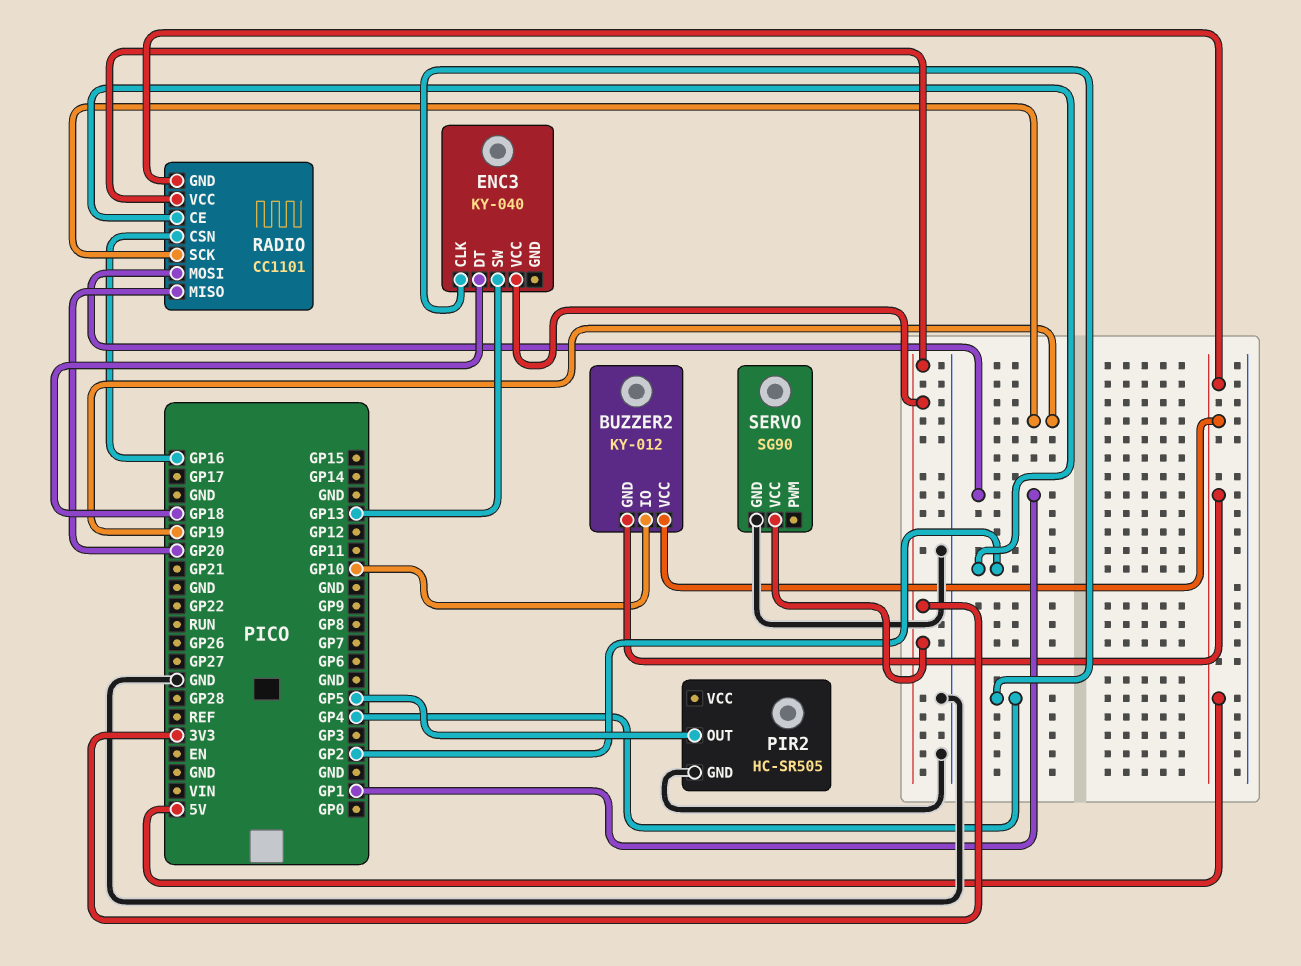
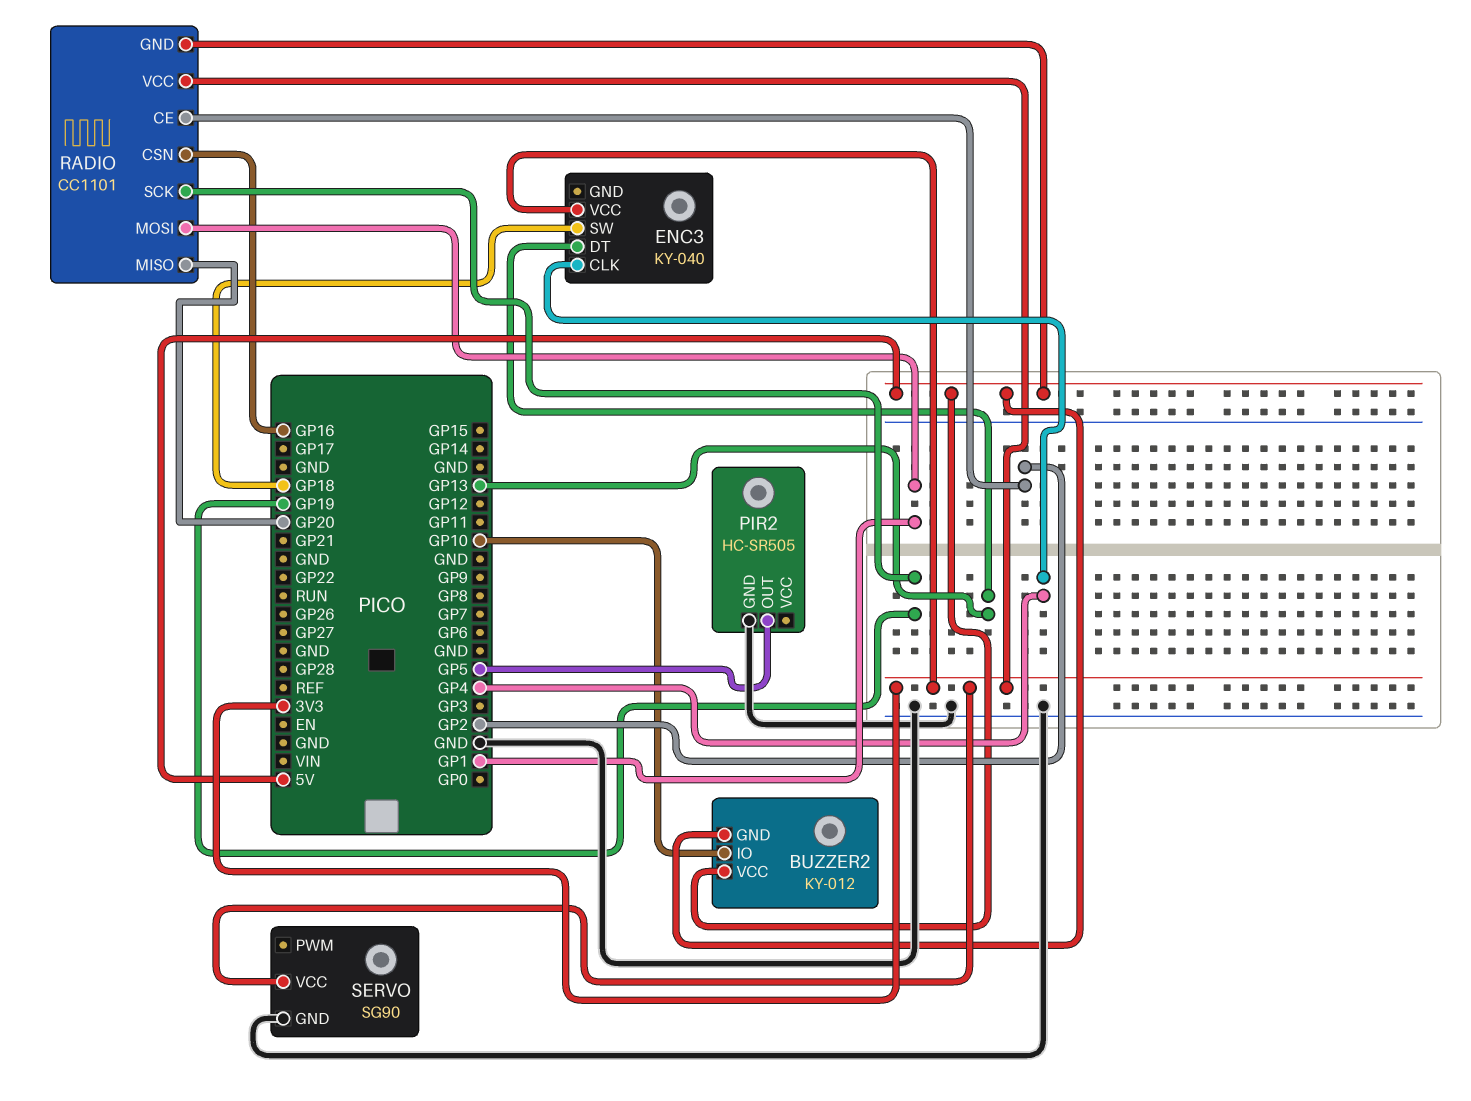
ENC3 pin DT: GP18 -> GP13
ENC3 pin SW: GP13 -> GP18

